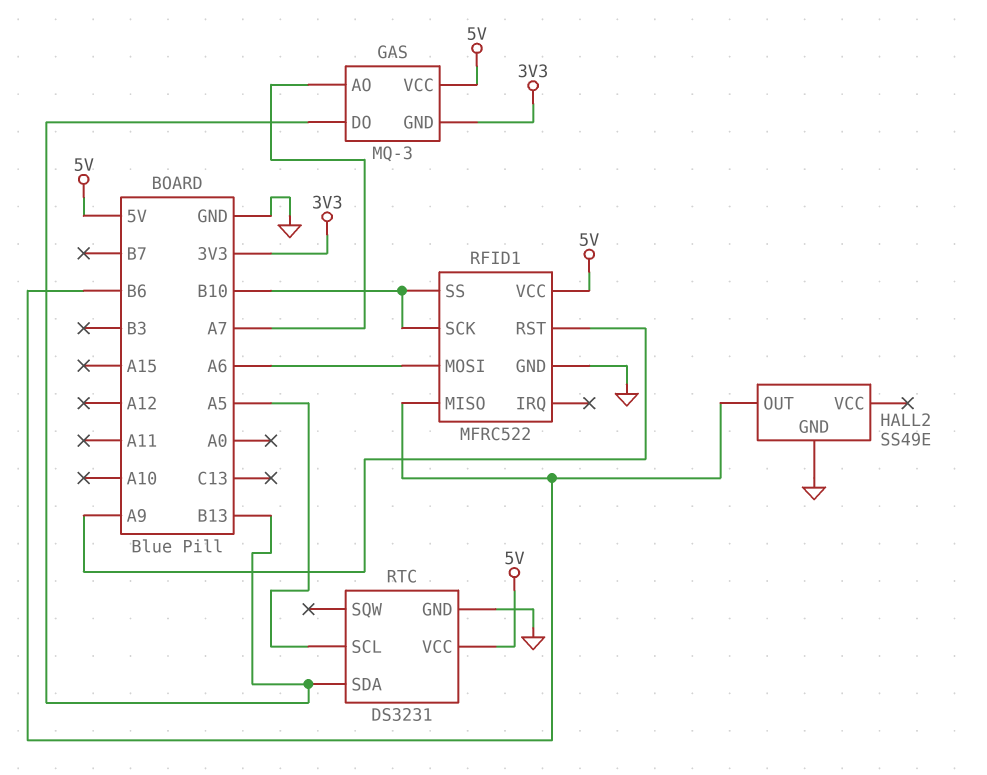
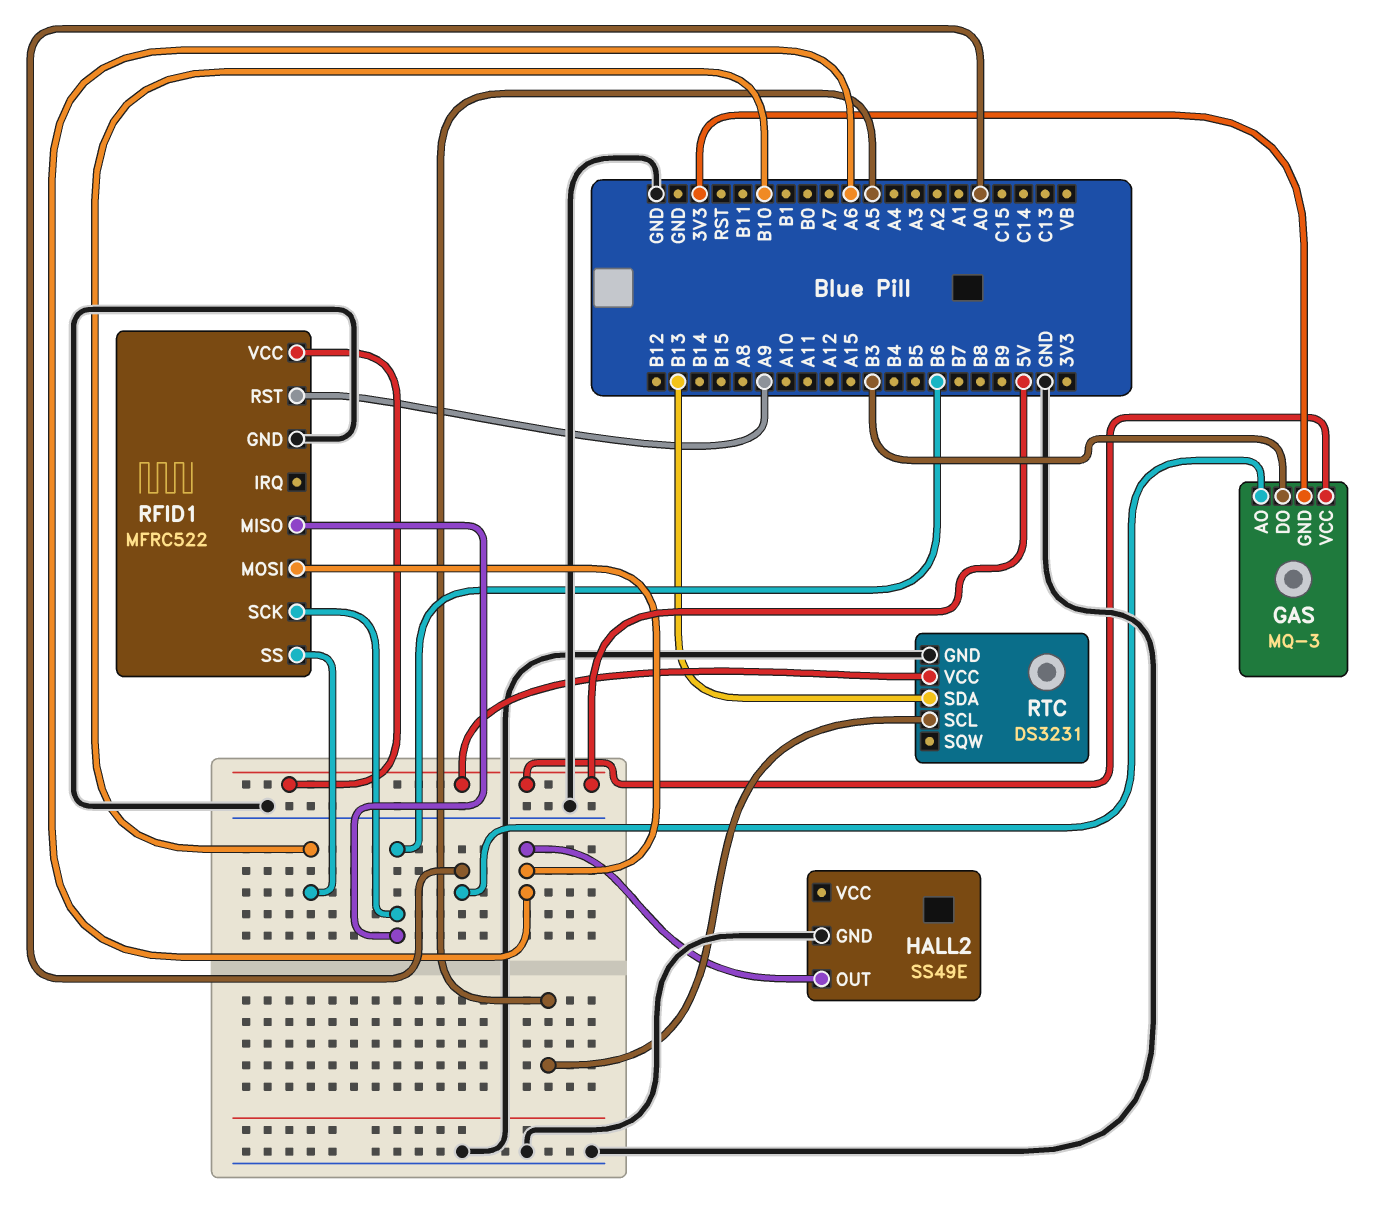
GAS pin AO: A7 -> A0
GAS pin DO: B13 -> B3
HALL2 pin OUT: B6 -> A6
RFID1 pin SCK: B10 -> B6

